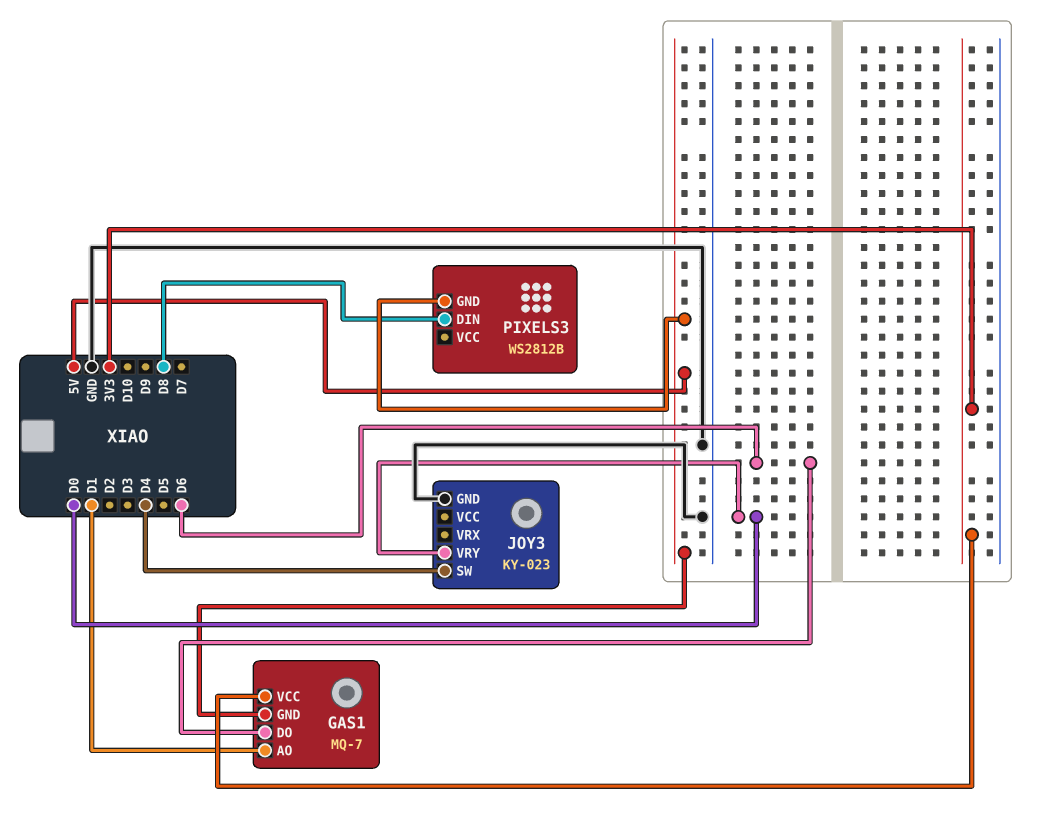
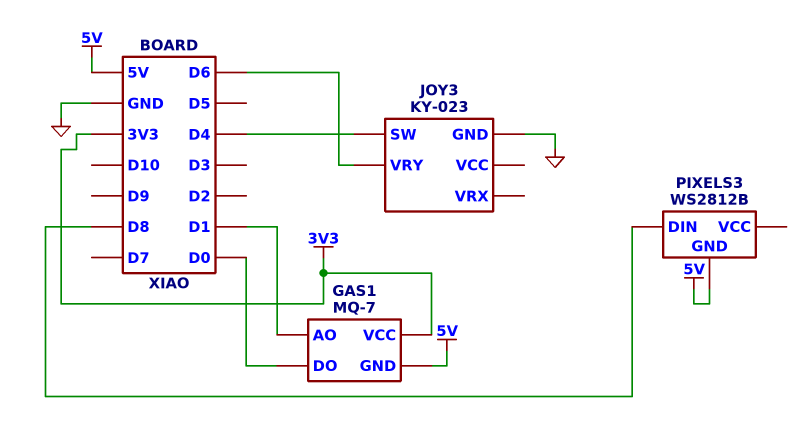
GAS1 pin DO: D6 -> D0
JOY3 pin VRY: D0 -> D6

